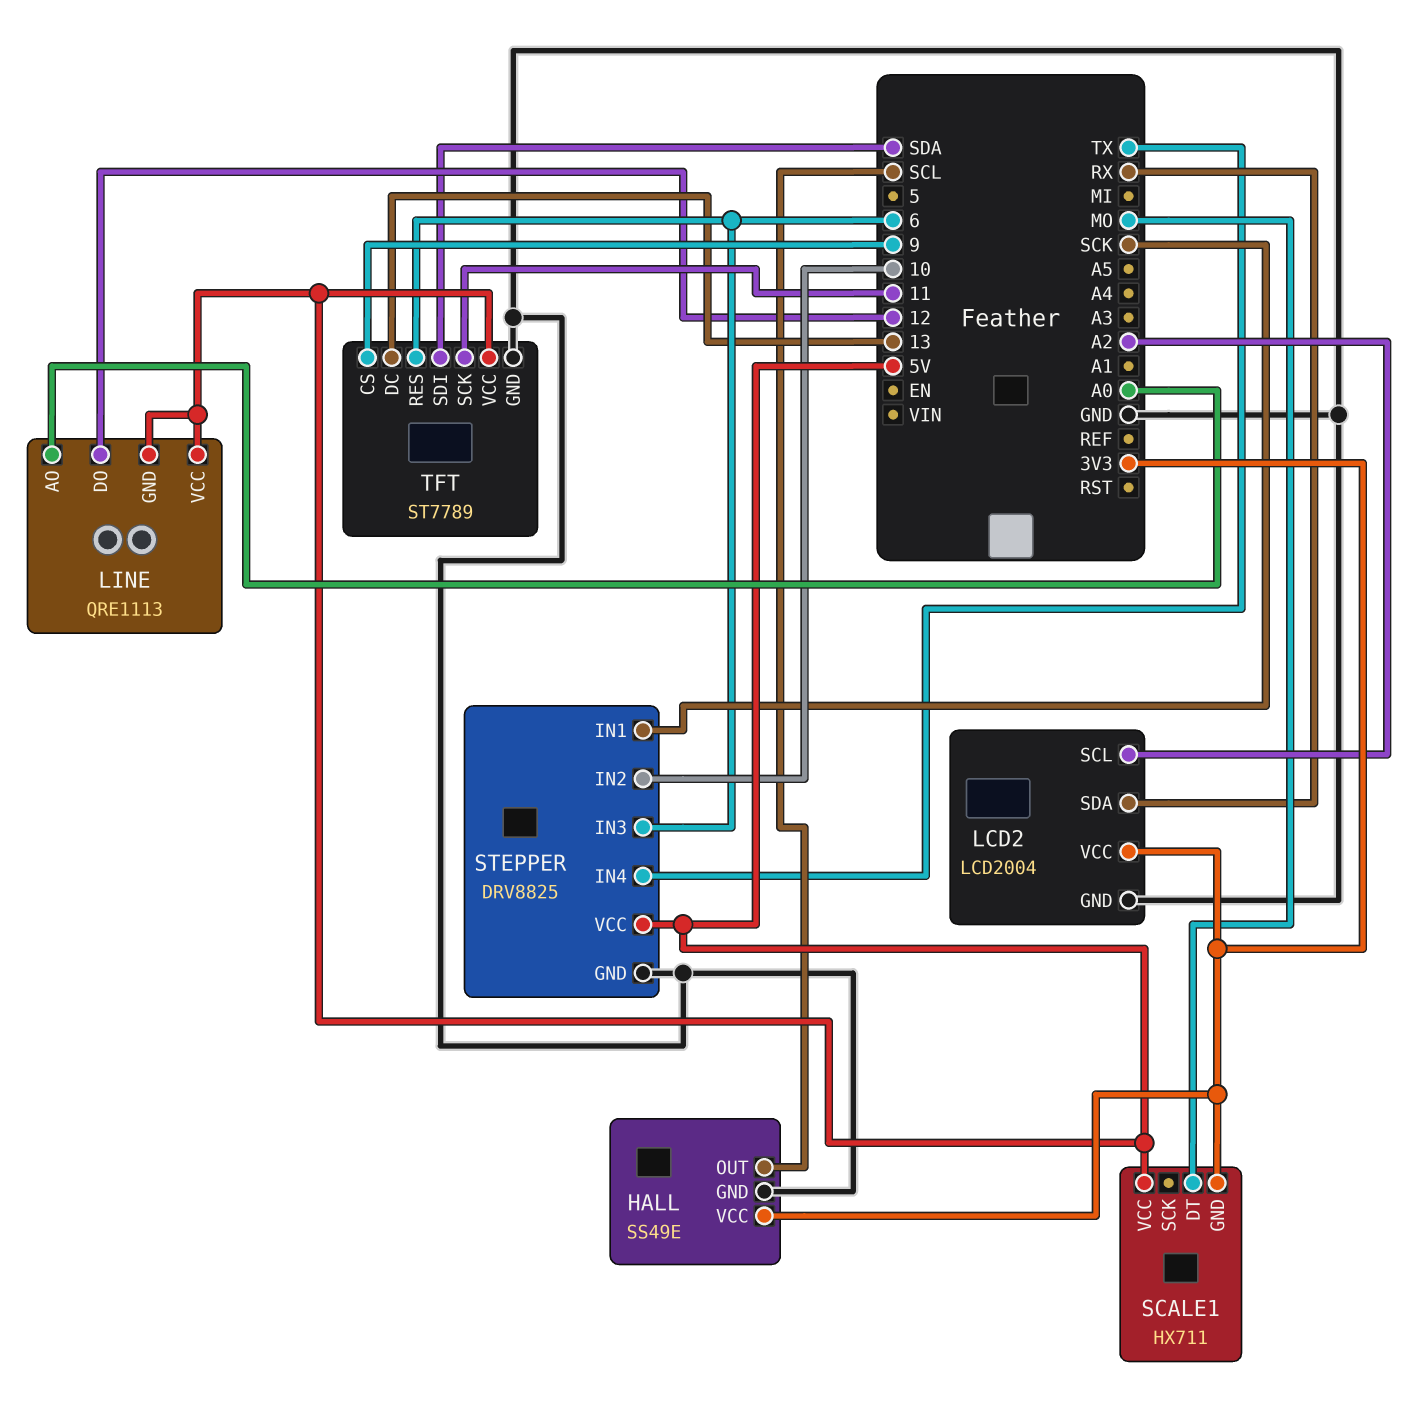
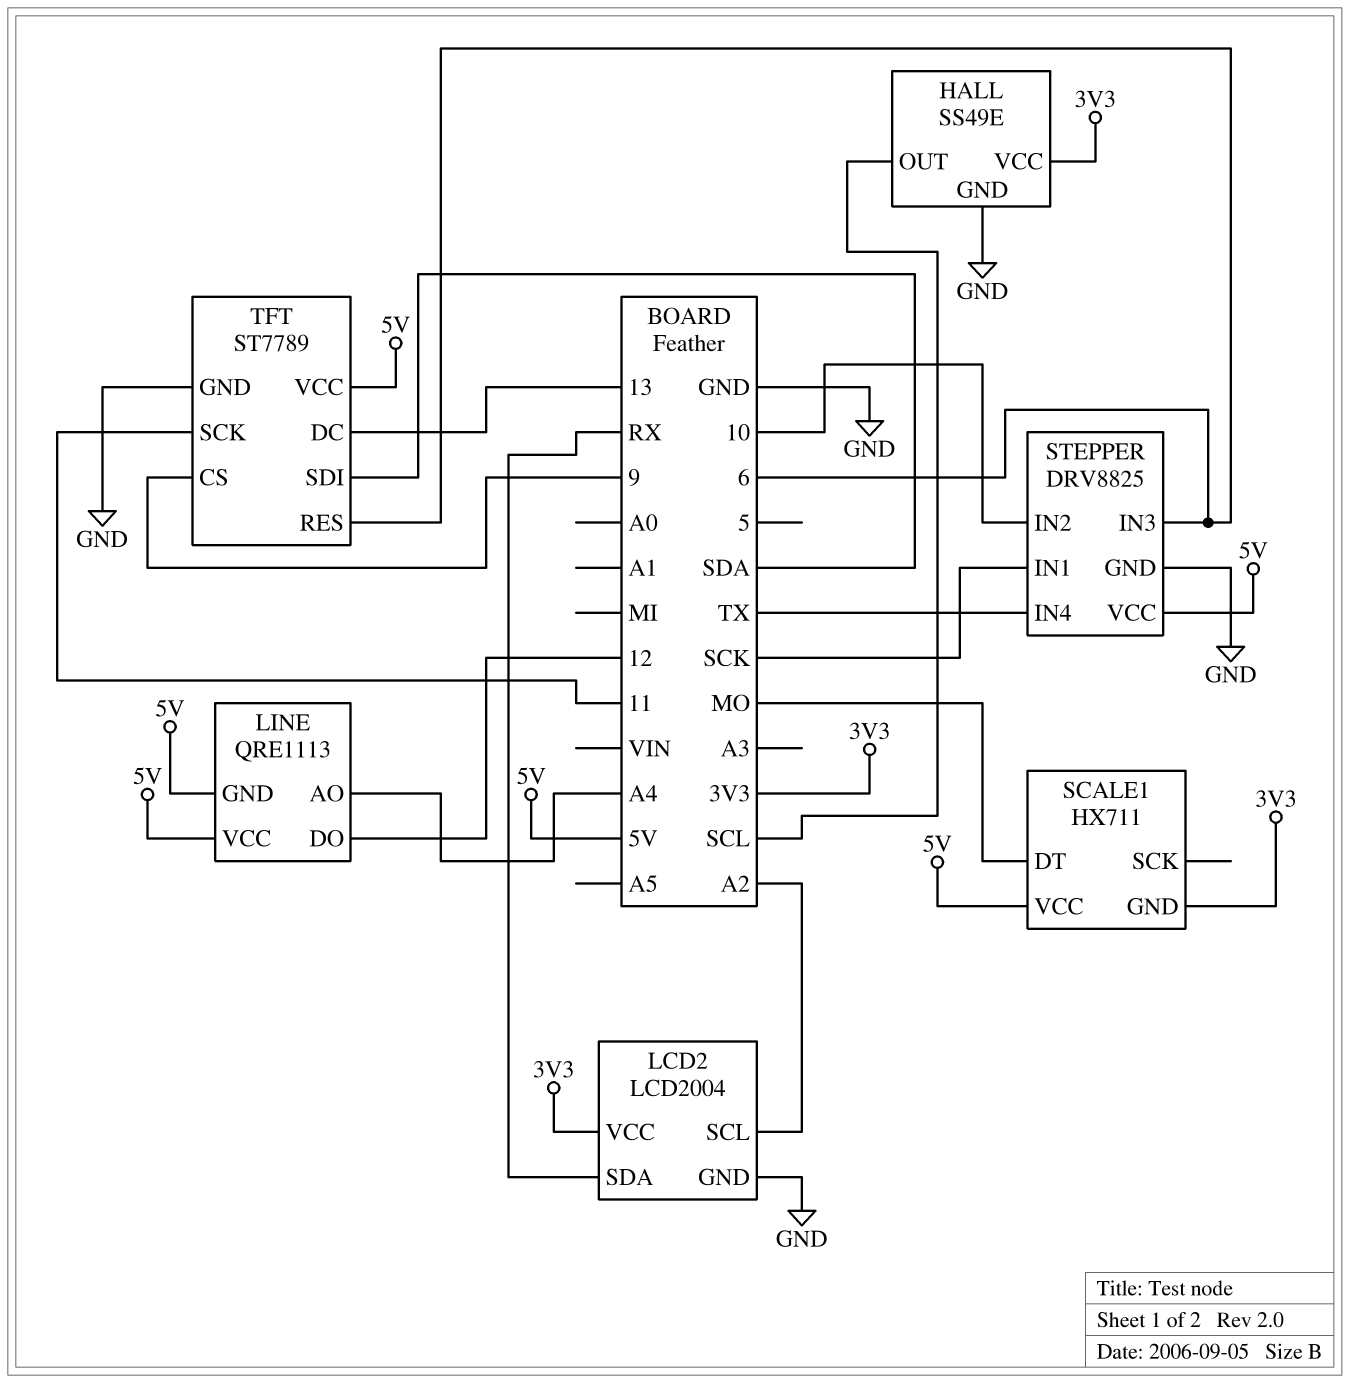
LINE pin AO: A0 -> A4

